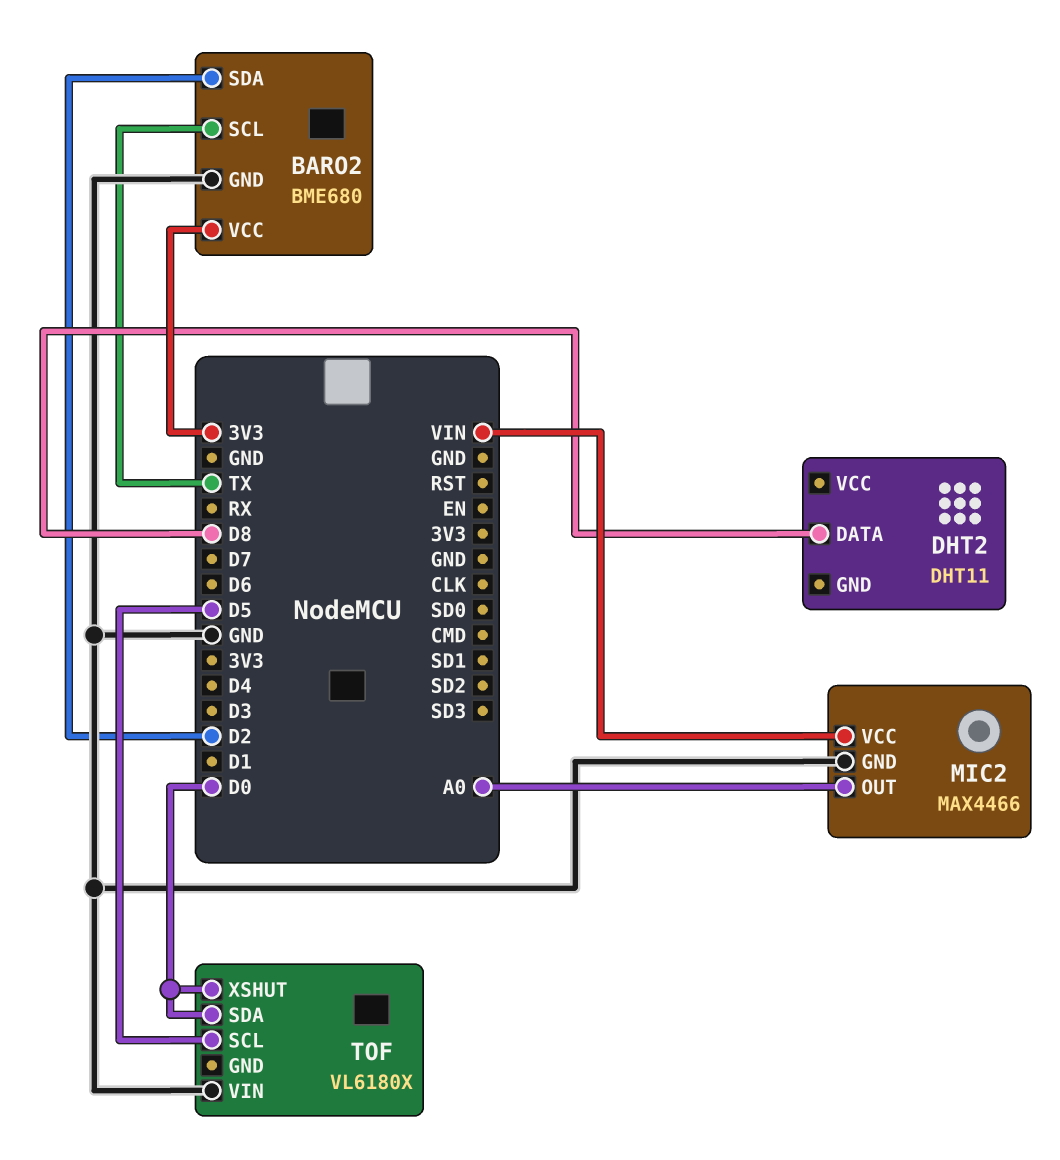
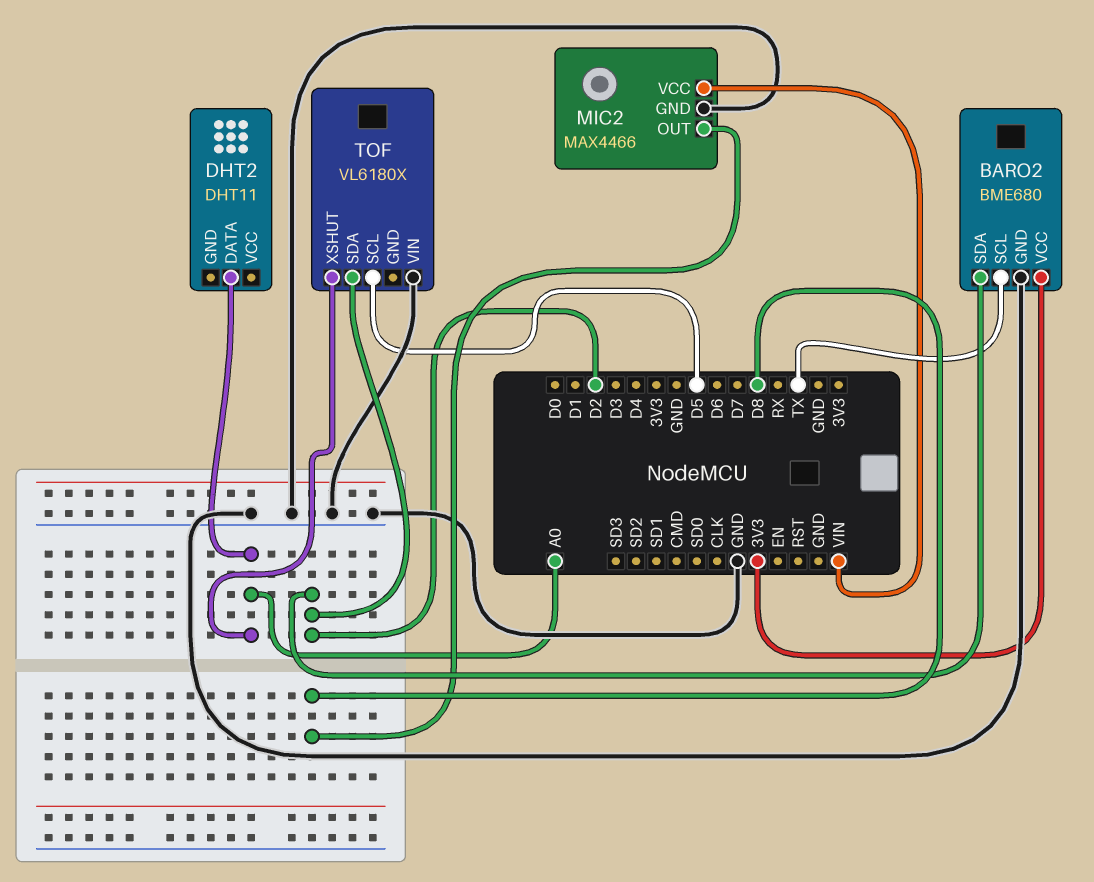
DHT2 pin DATA: D8 -> A0
MIC2 pin OUT: A0 -> D8
TOF pin SDA: D0 -> D2
TOF pin XSHUT: D0 -> A0

